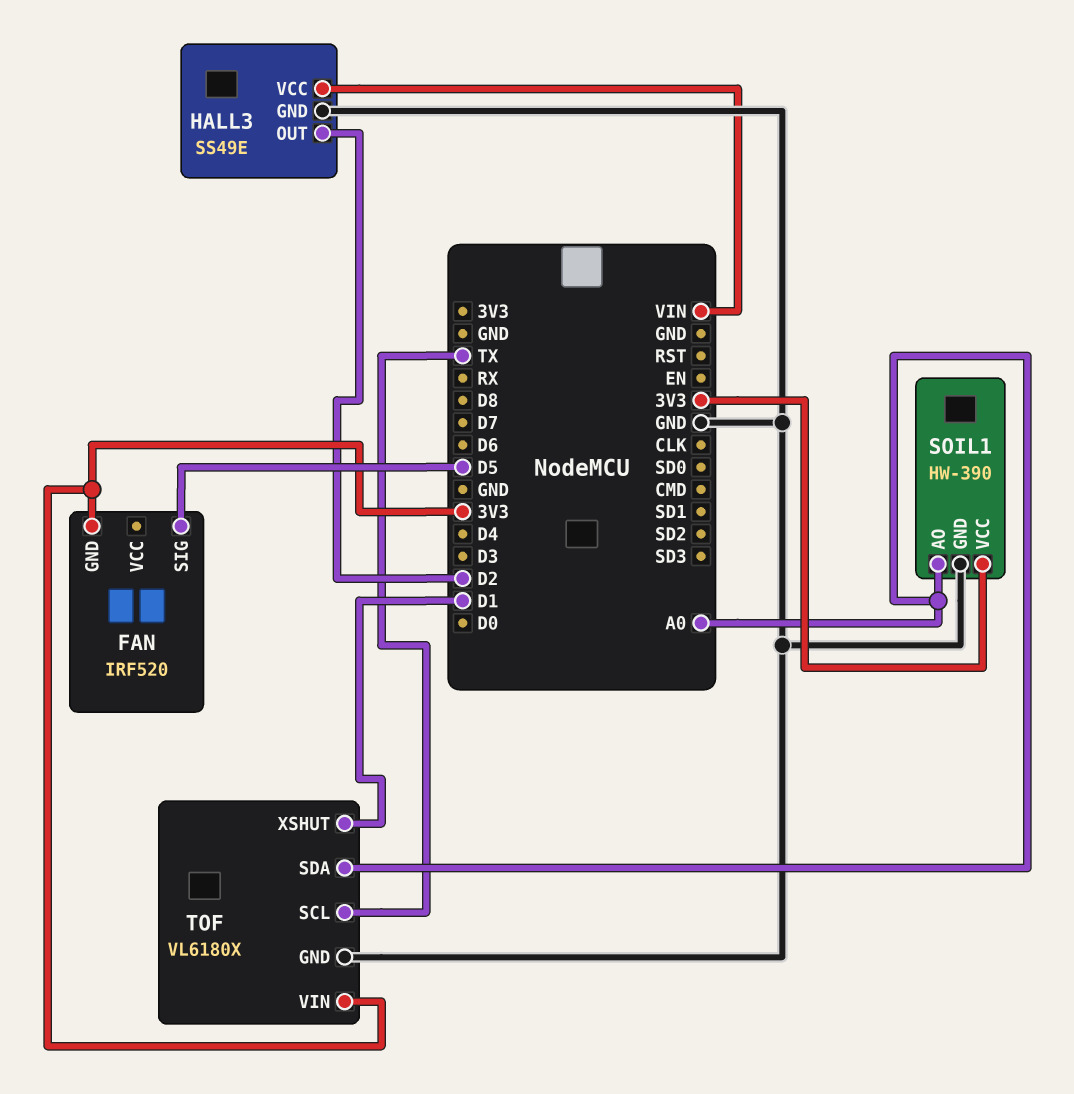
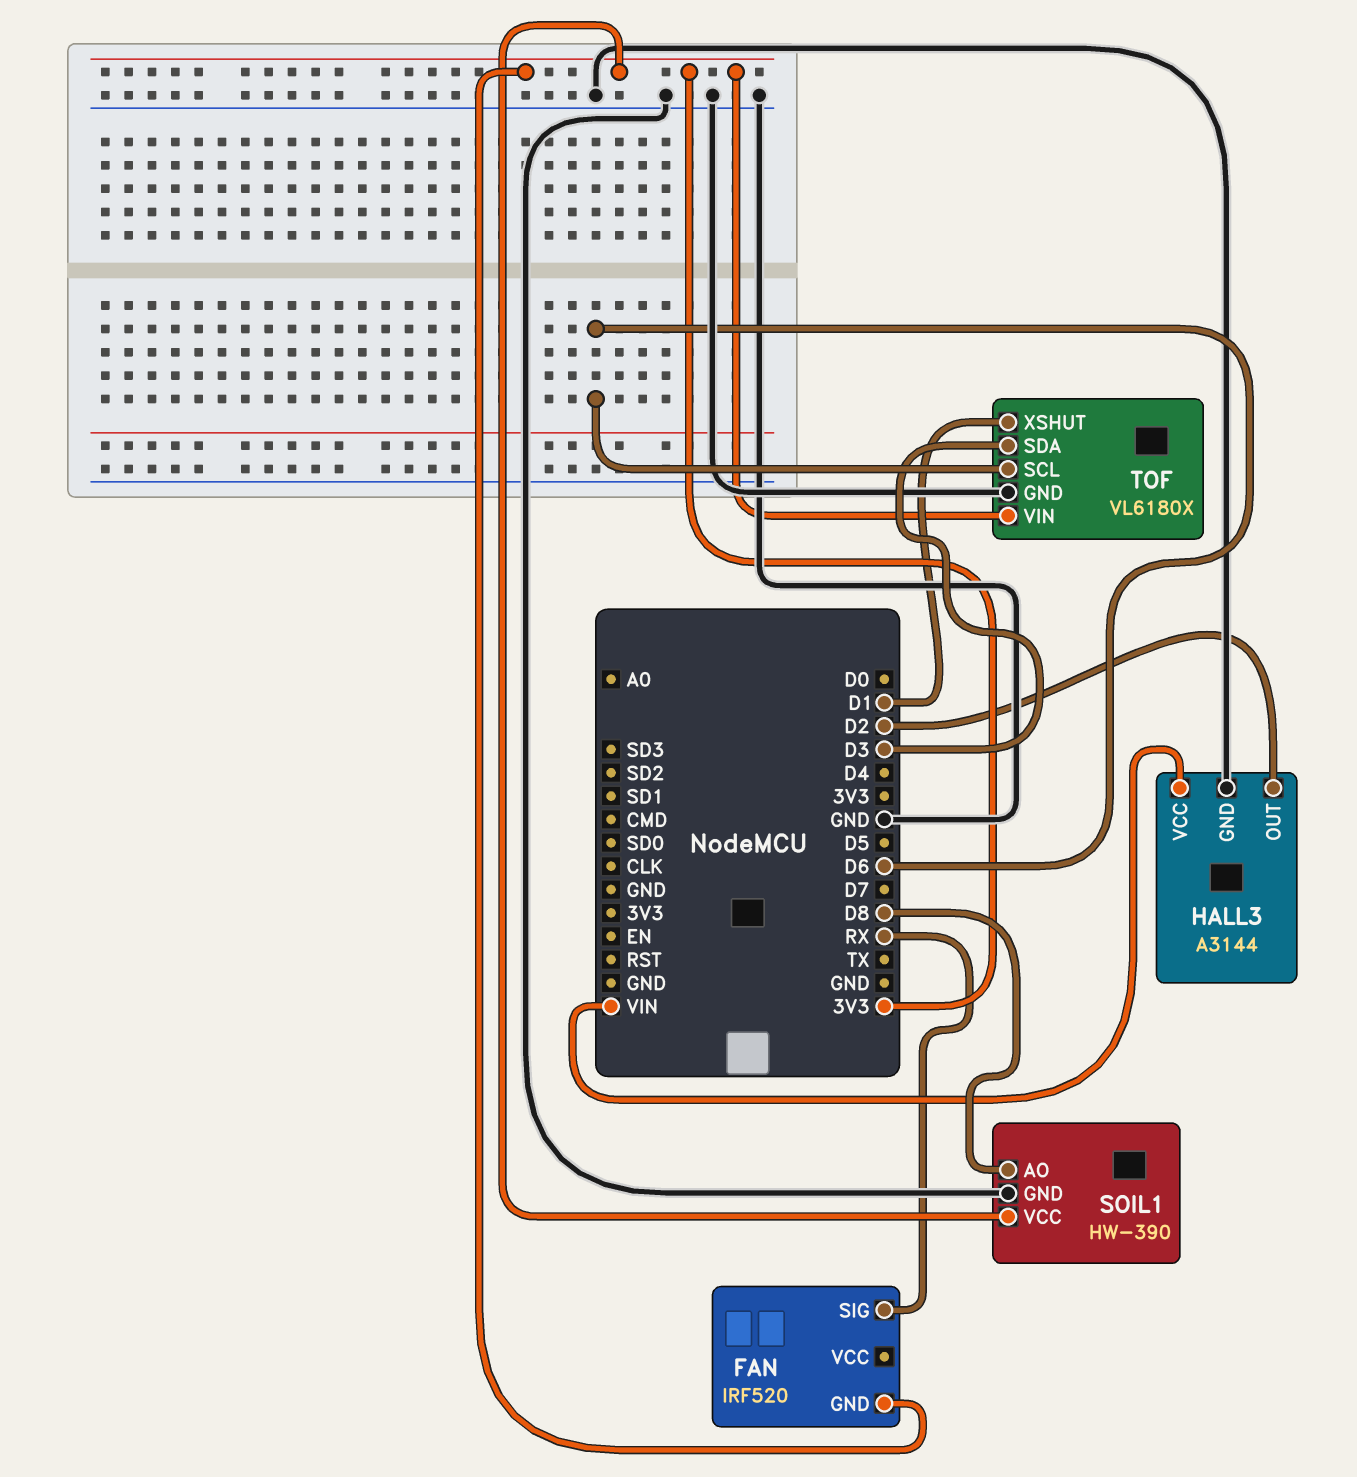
FAN pin SIG: D5 -> RX
HALL3: SS49E -> A3144
SOIL1 pin AO: A0 -> D8
TOF pin SCL: TX -> D6
TOF pin SDA: A0 -> D3

